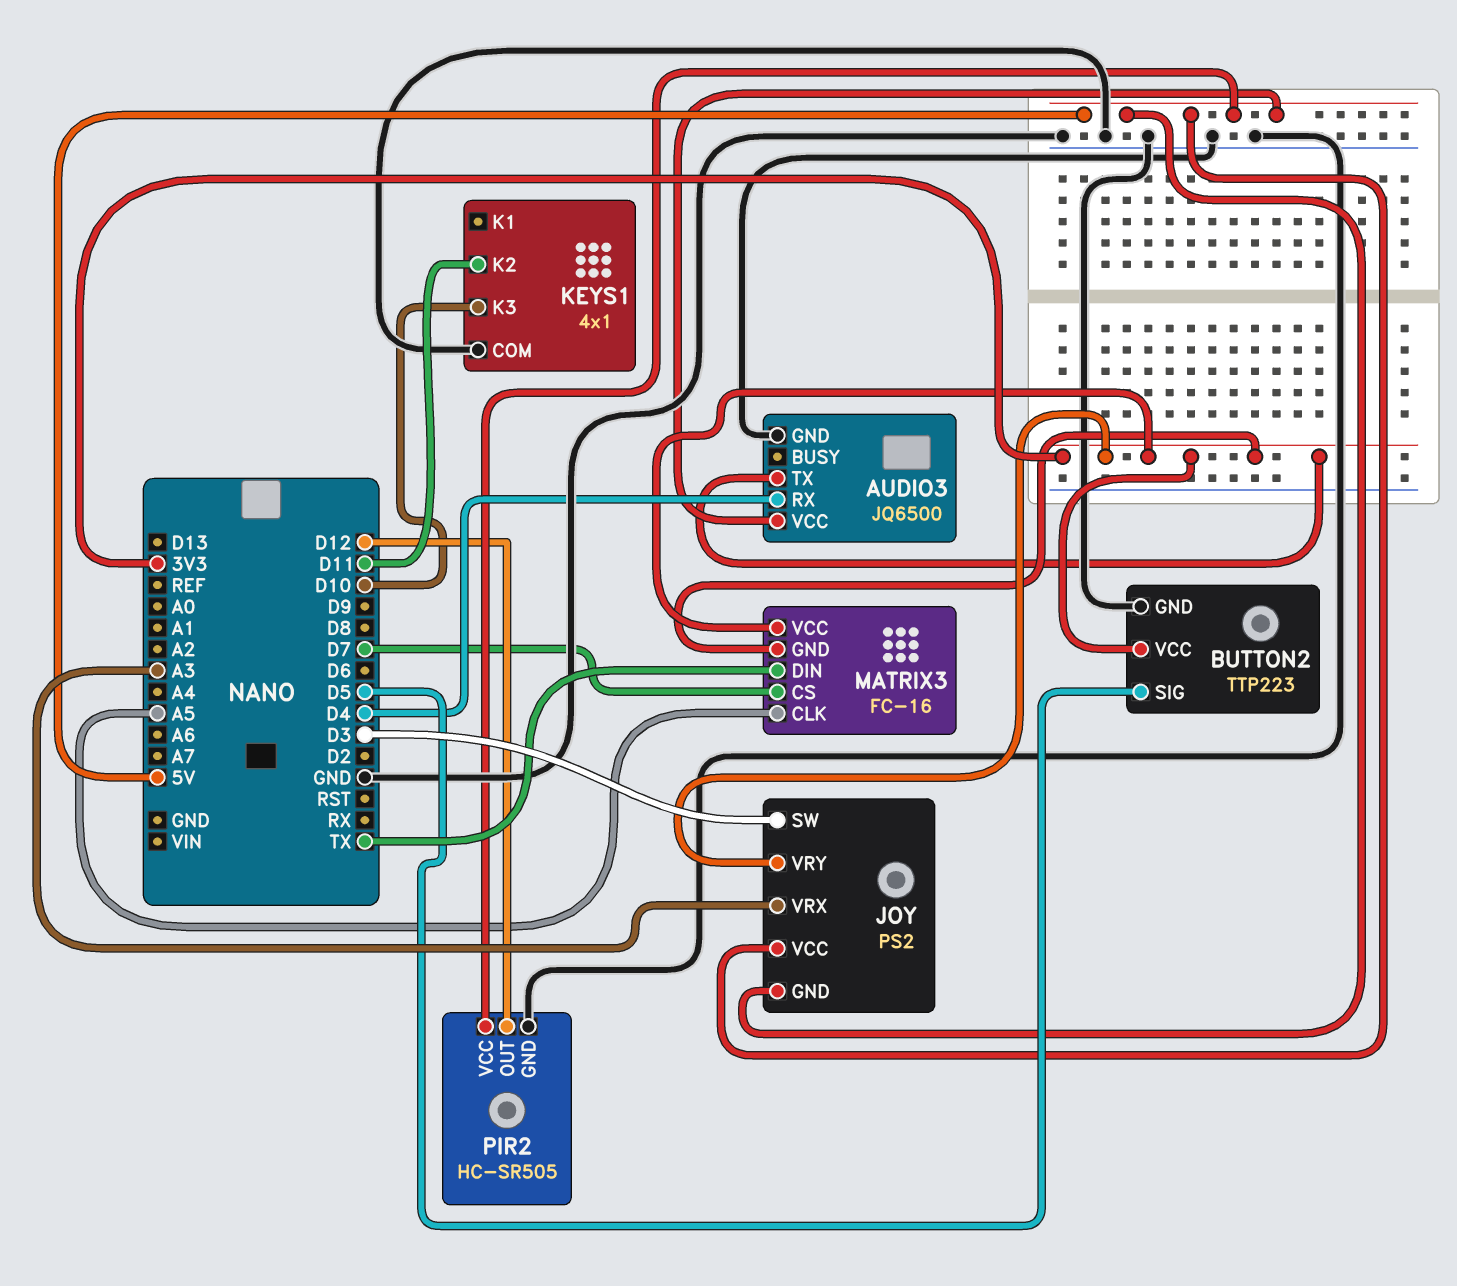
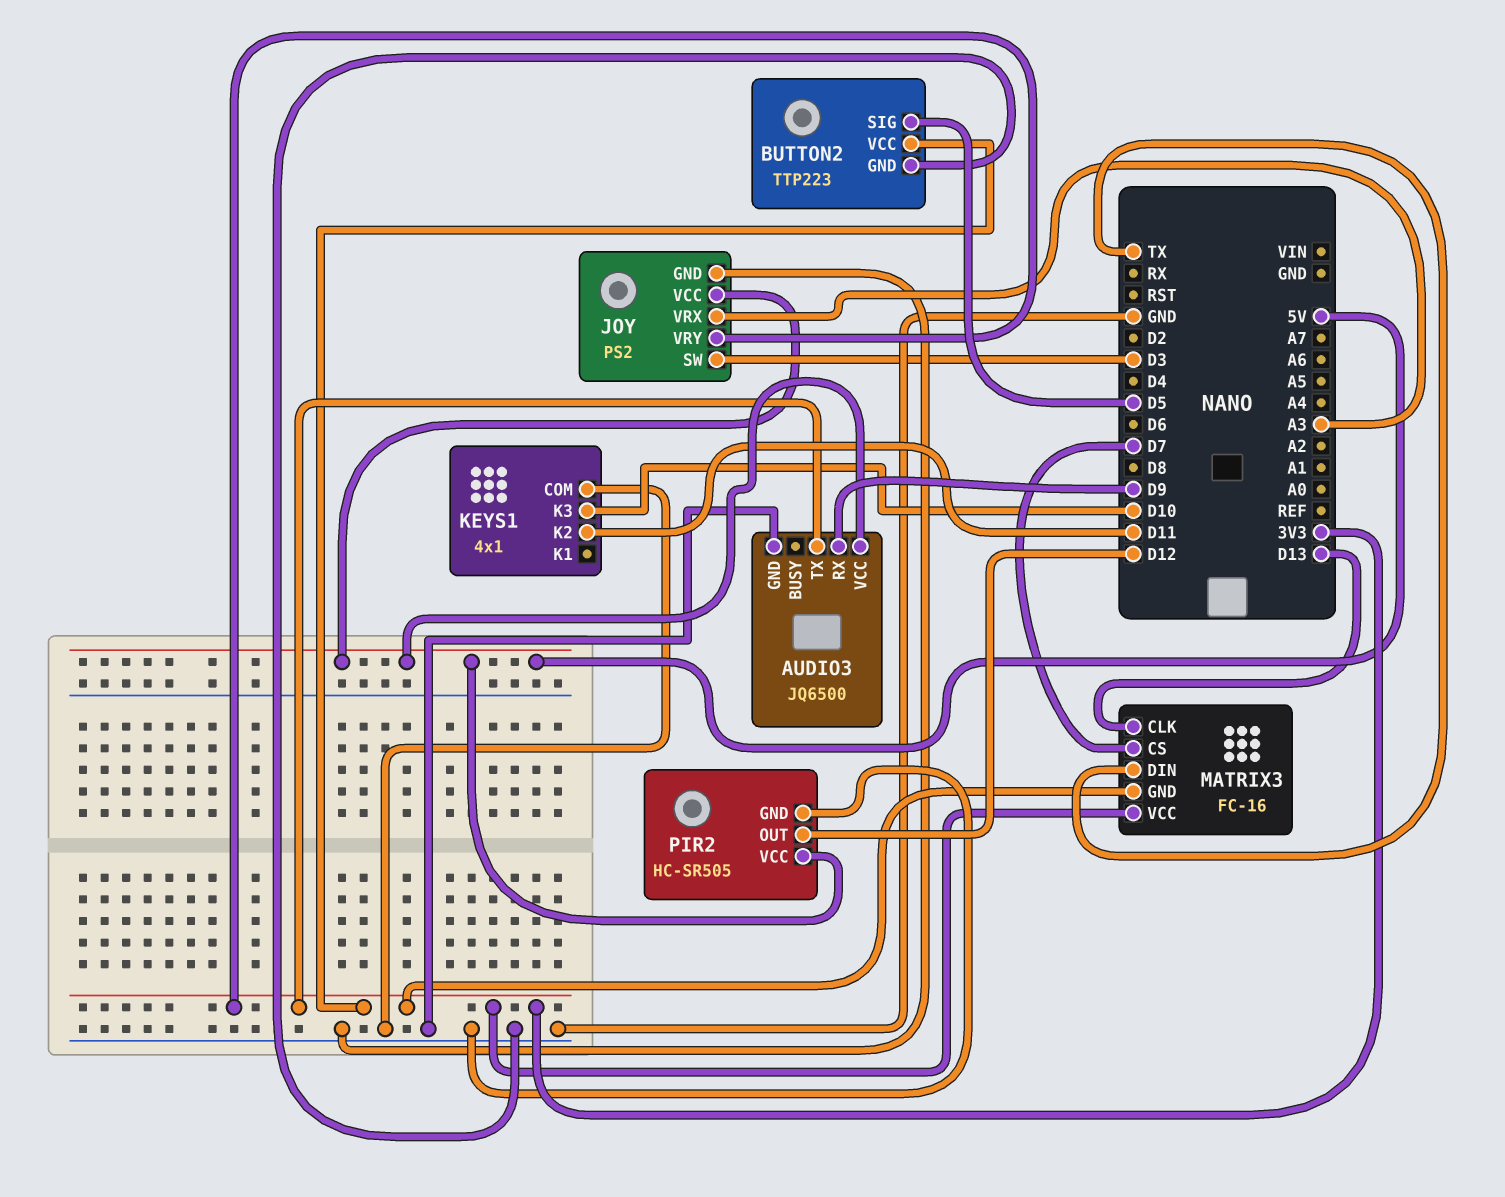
AUDIO3 pin RX: D4 -> D9
JOY pin GND: 5V -> GND
MATRIX3 pin CLK: A5 -> D13

